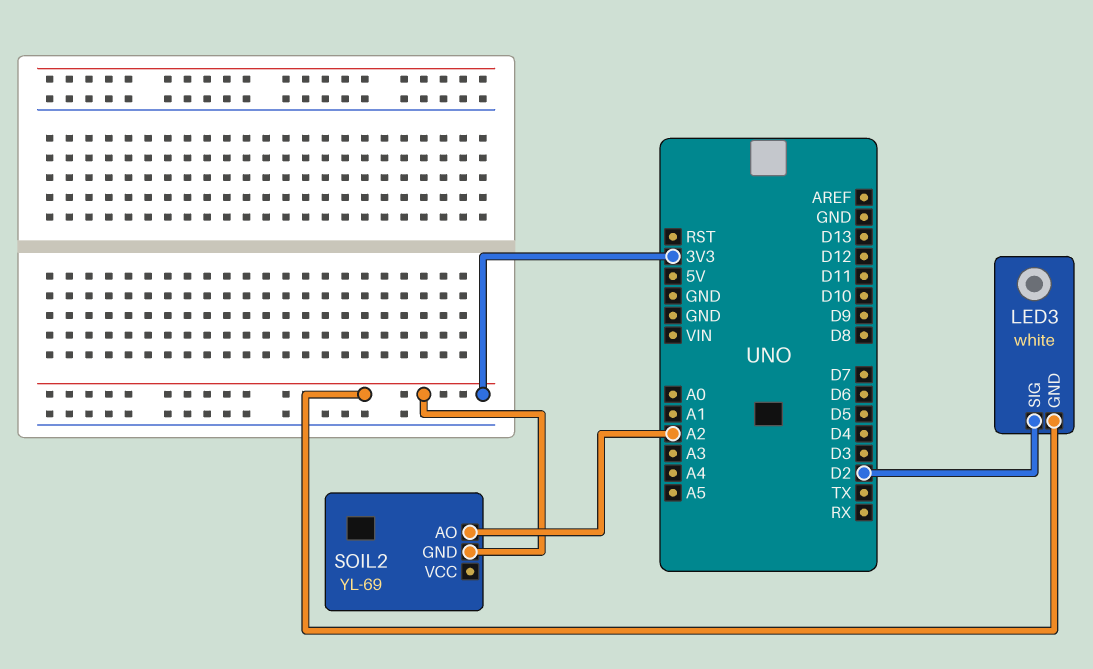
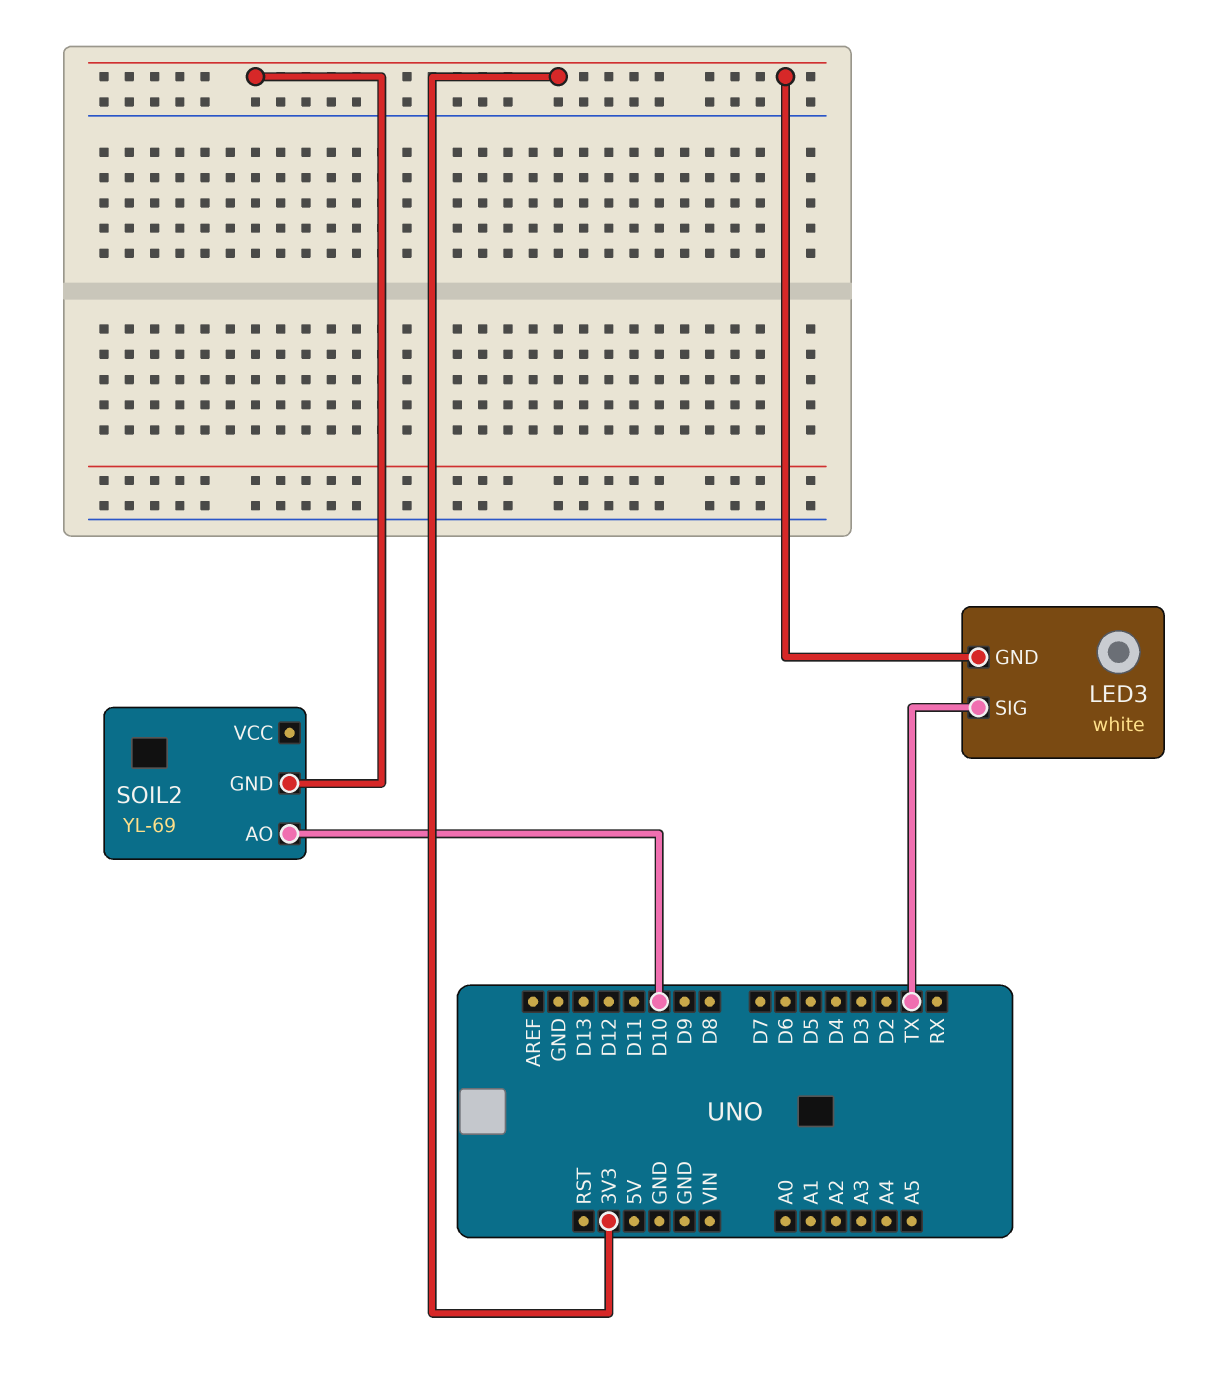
LED3 pin SIG: D2 -> TX
SOIL2 pin AO: A2 -> D10

